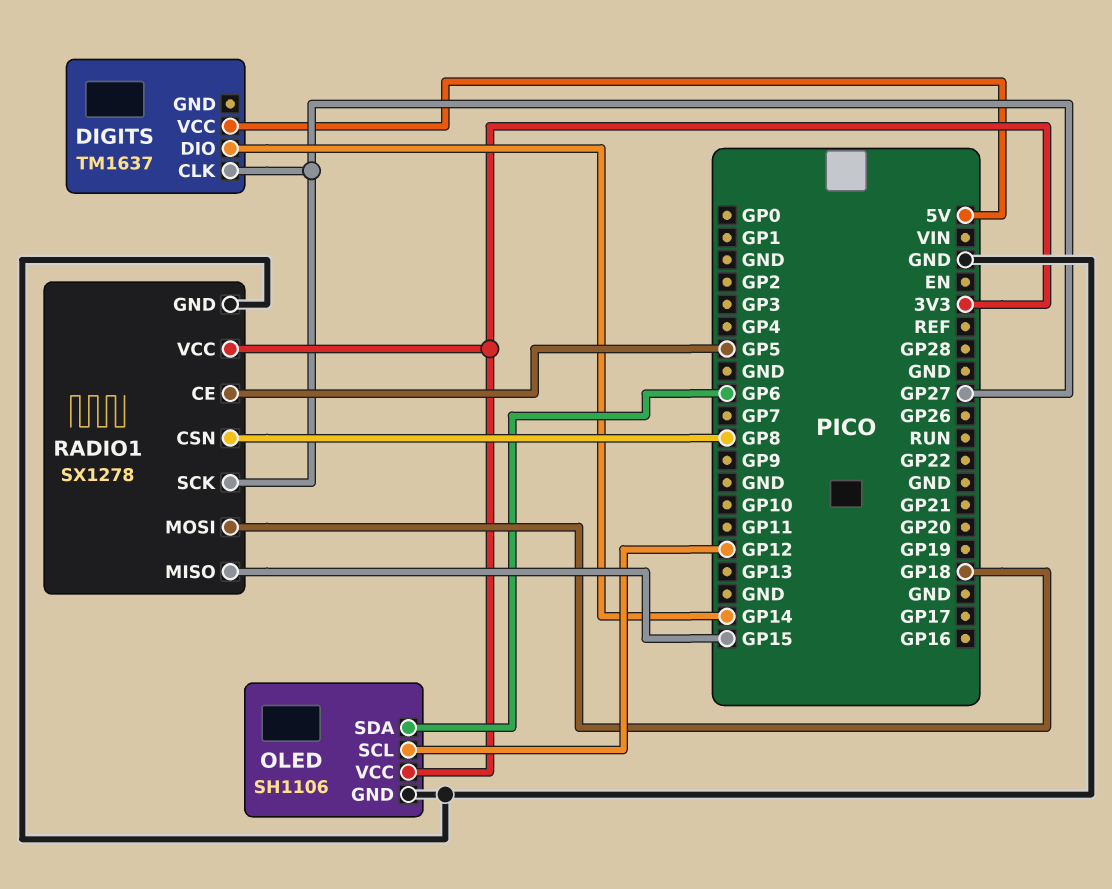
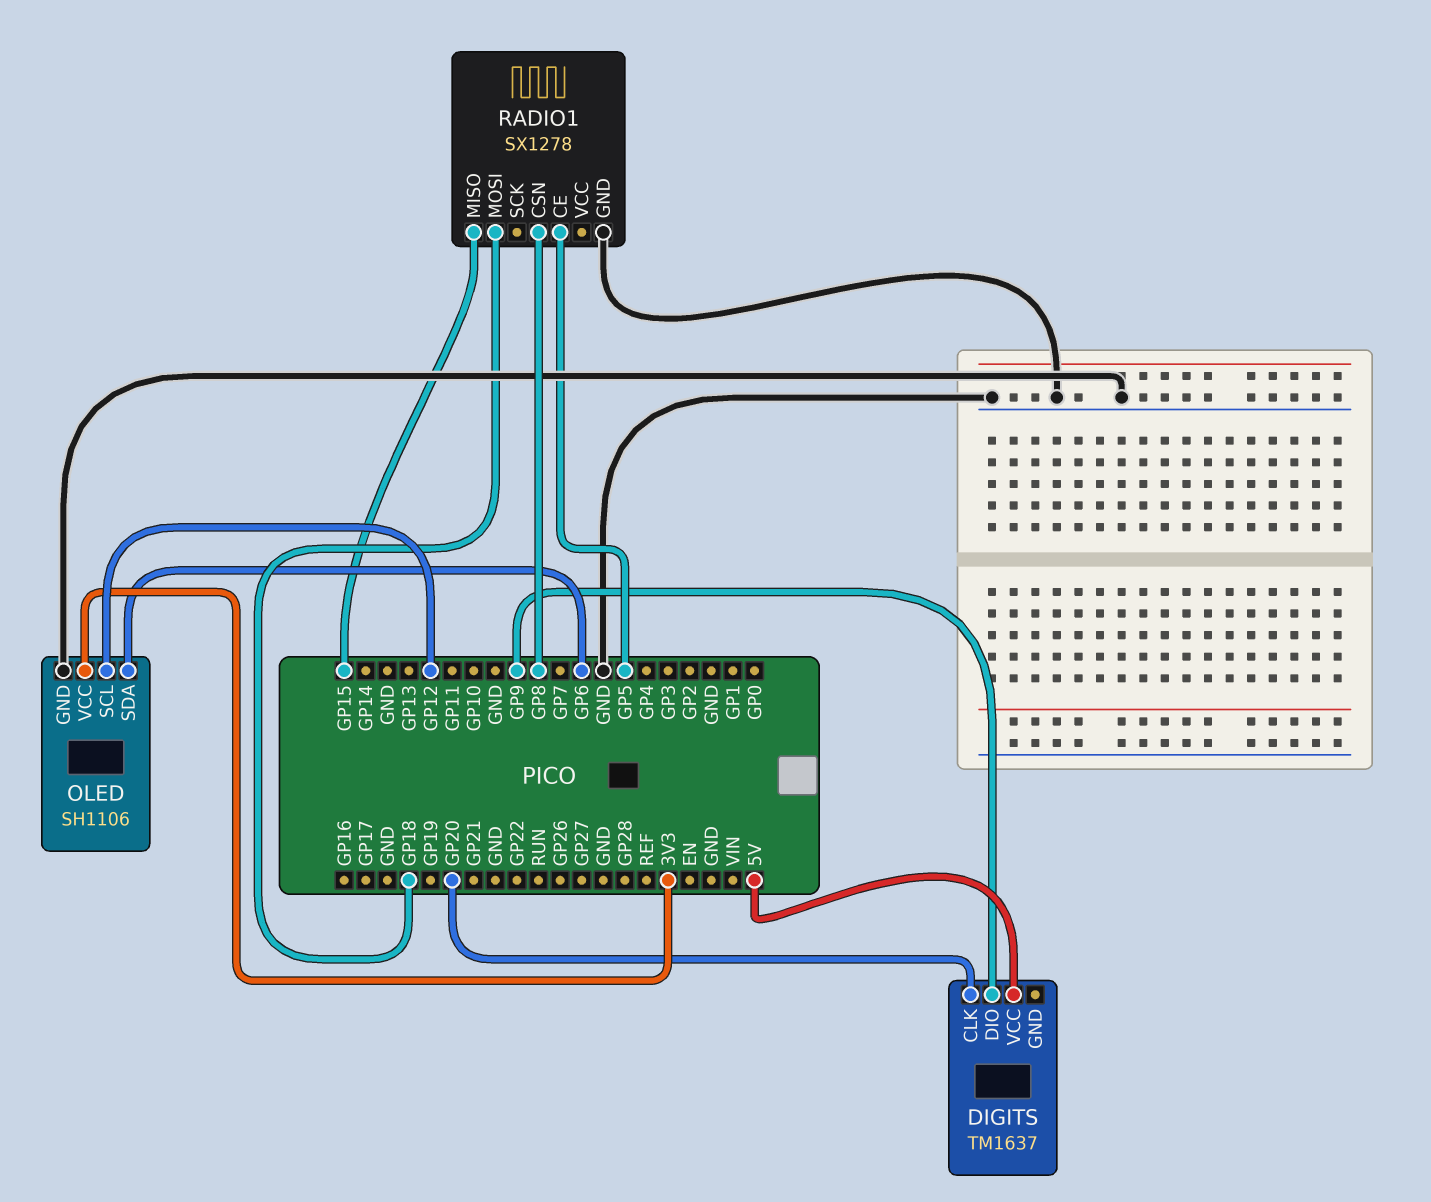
DIGITS pin CLK: GP27 -> GP20
DIGITS pin DIO: GP14 -> GP9
RADIO1 pin SCK: GP27 -> none
RADIO1 pin VCC: 3V3 -> none

